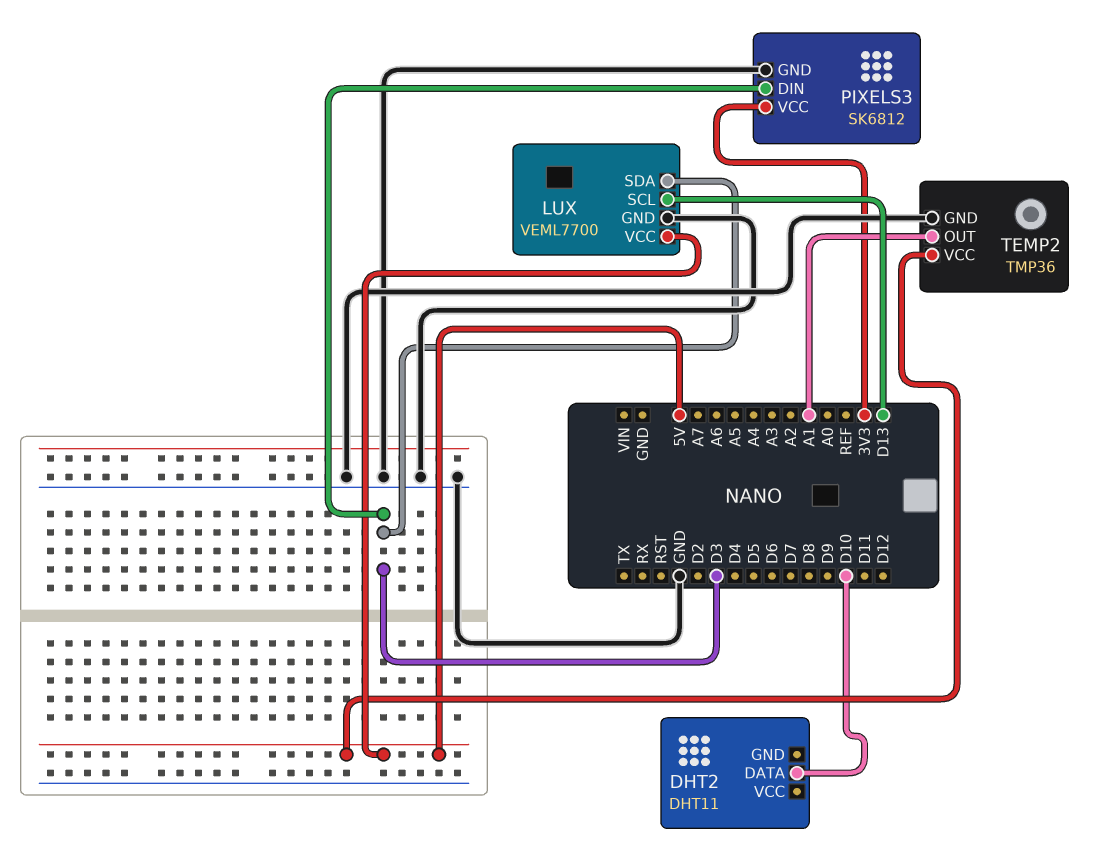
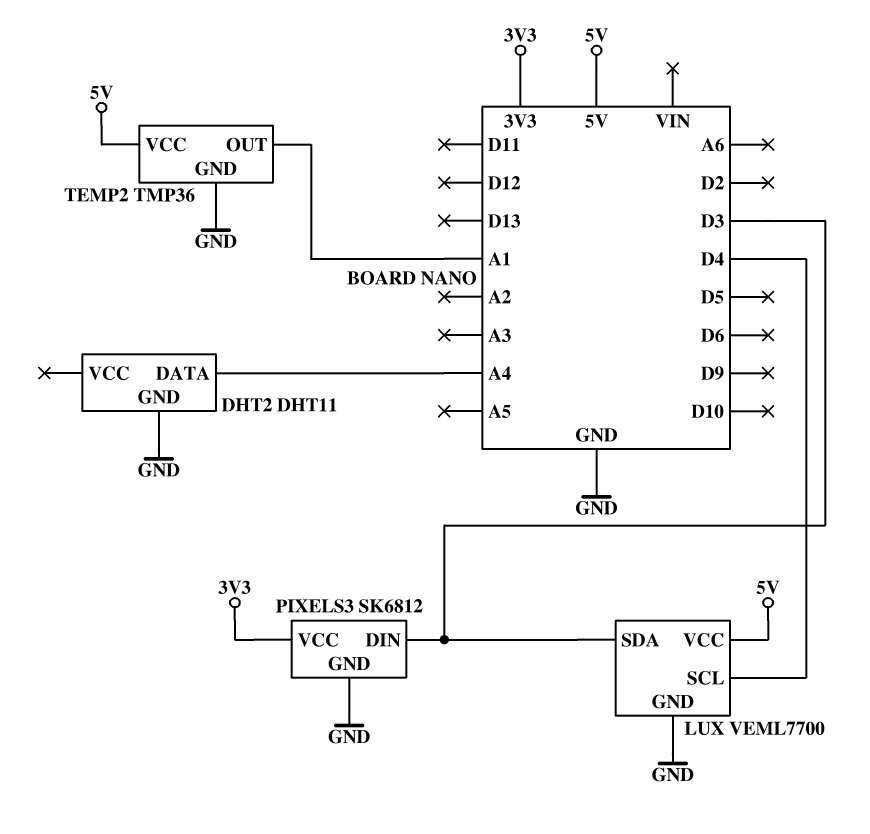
DHT2 pin DATA: D10 -> A4
DHT2 pin GND: none -> GND
LUX pin SCL: D13 -> D4

